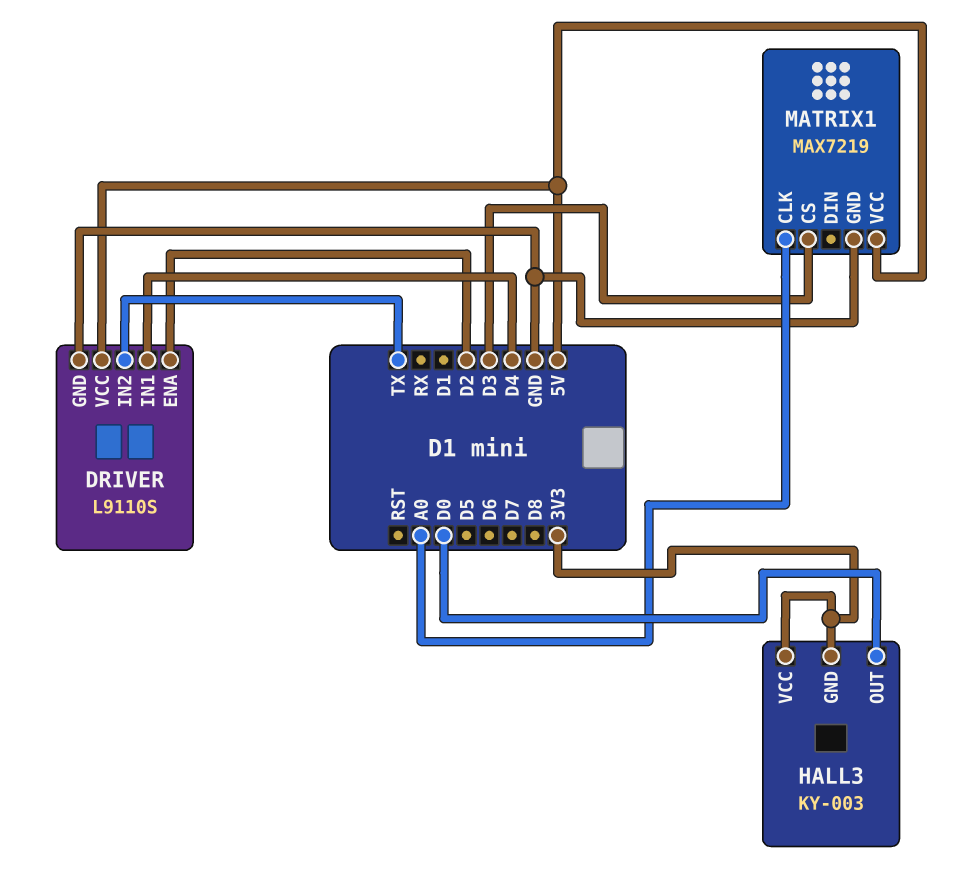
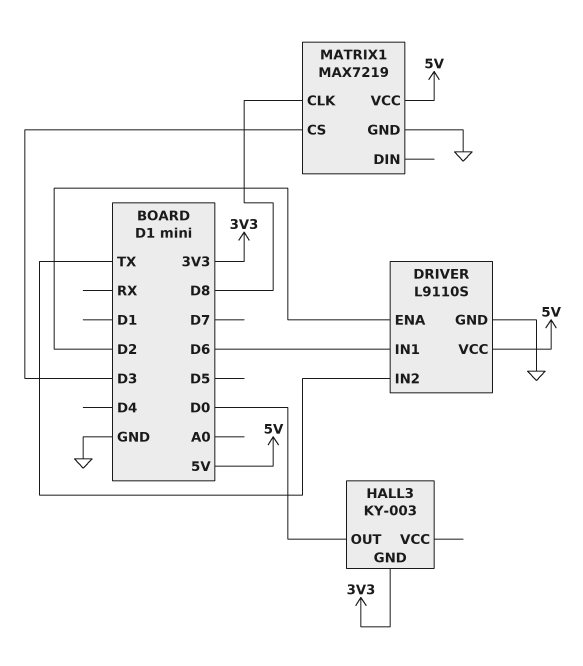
DRIVER pin IN1: D4 -> D6
HALL3 pin VCC: 3V3 -> none
MATRIX1 pin CLK: A0 -> D8

